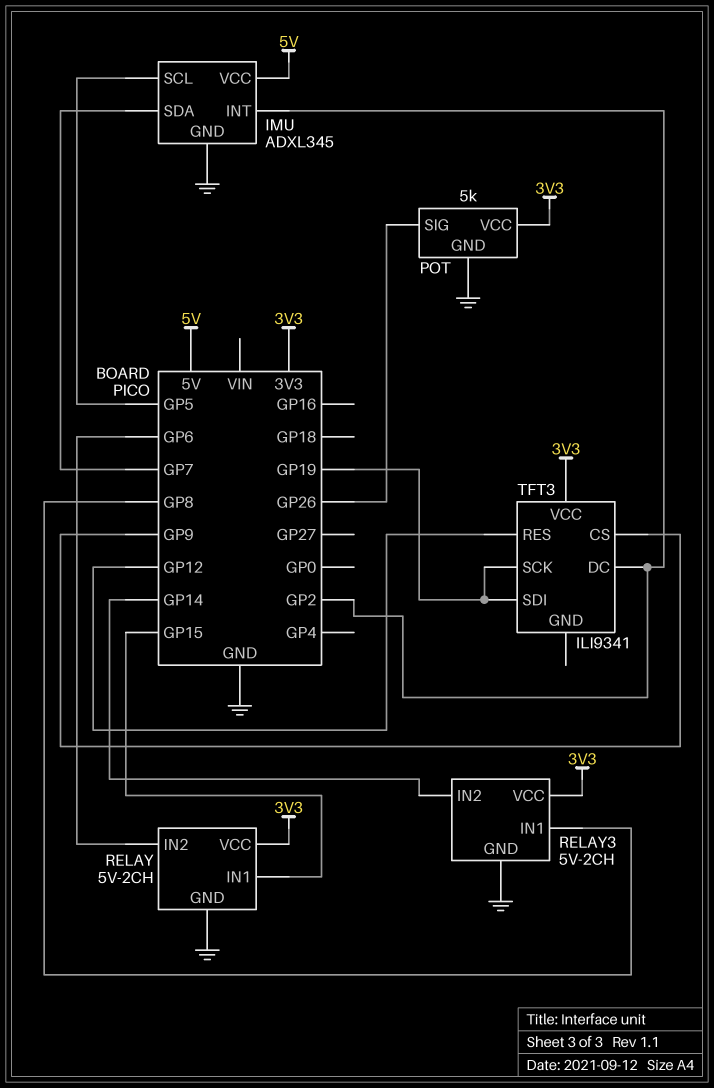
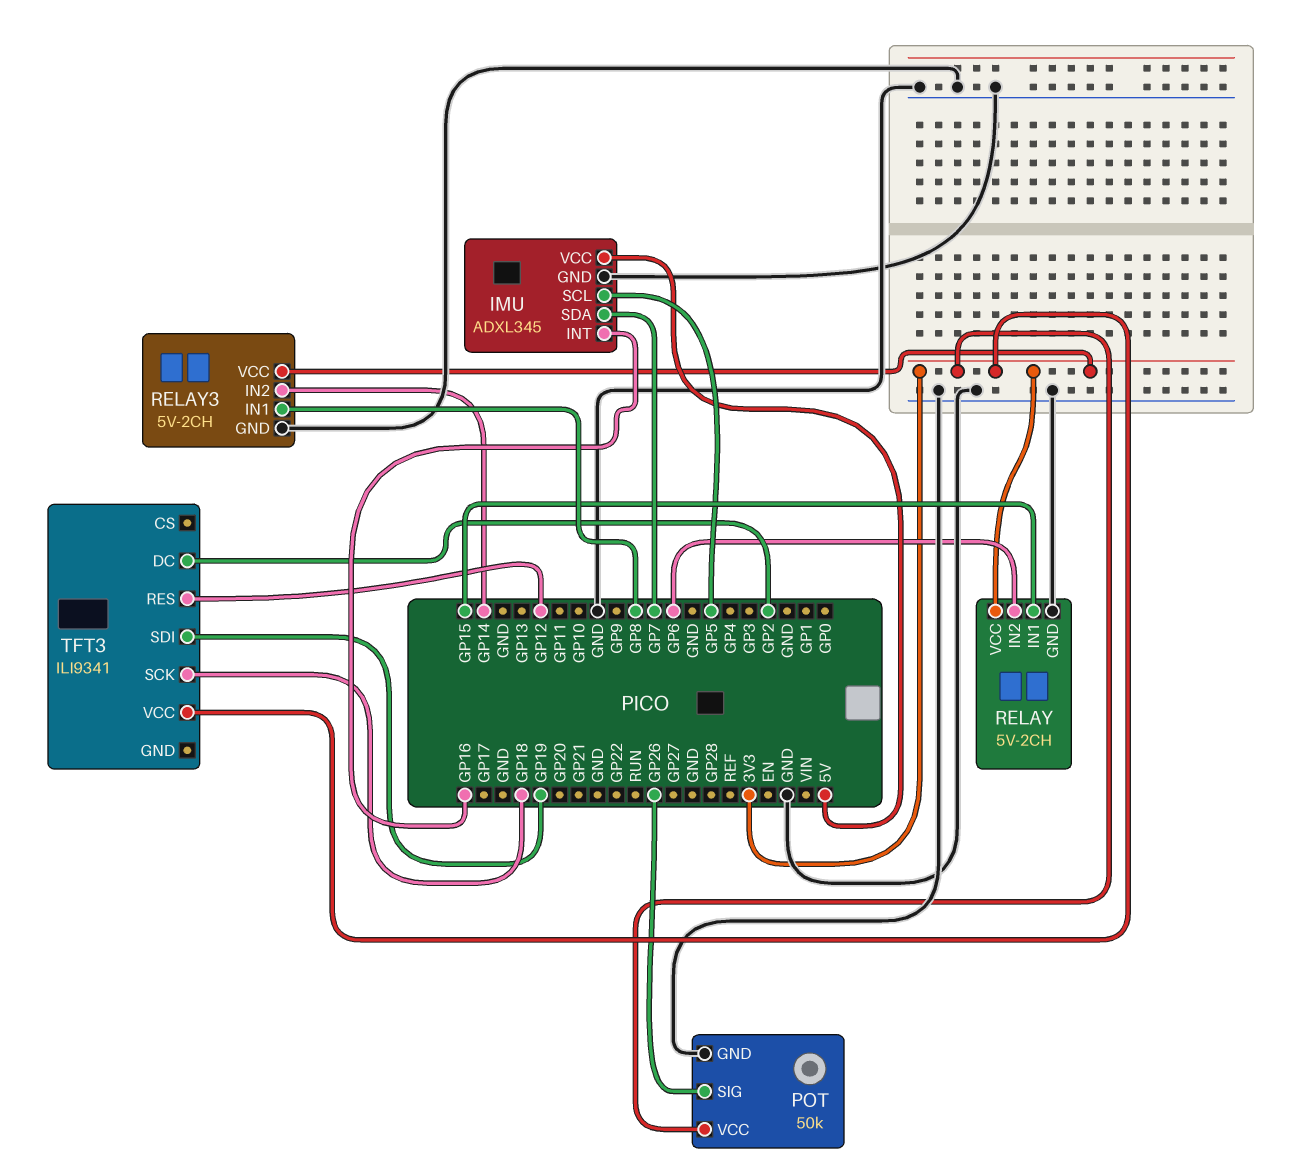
IMU pin INT: GP2 -> GP16
POT: 5k -> 50k
TFT3 pin CS: GP9 -> none
TFT3 pin SCK: GP19 -> GP18

